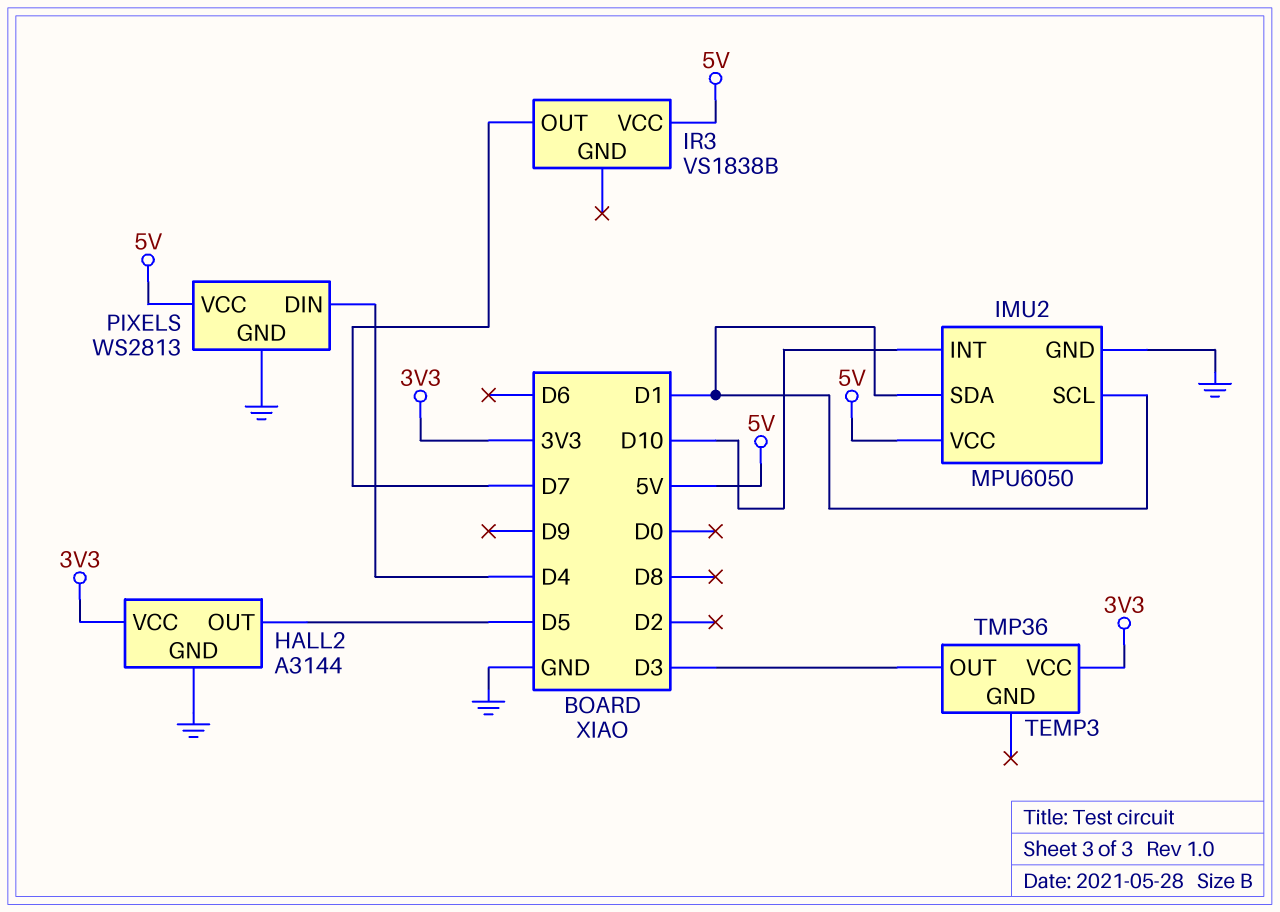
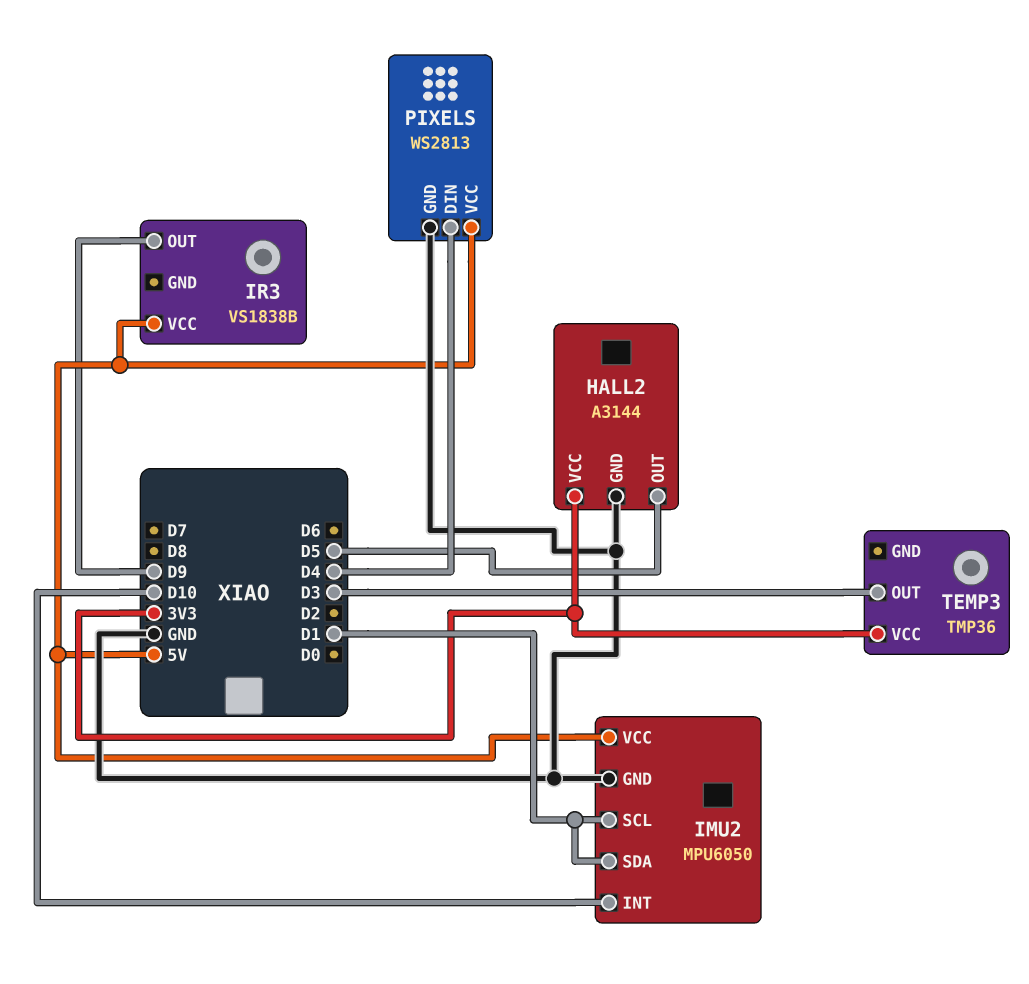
IR3 pin OUT: D7 -> D9

